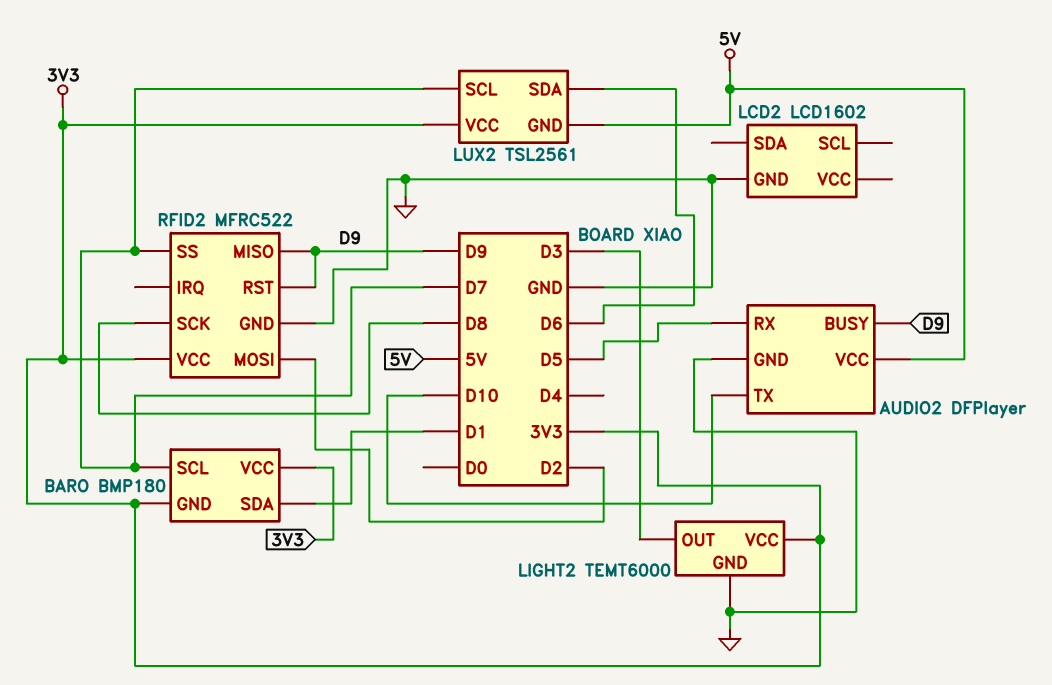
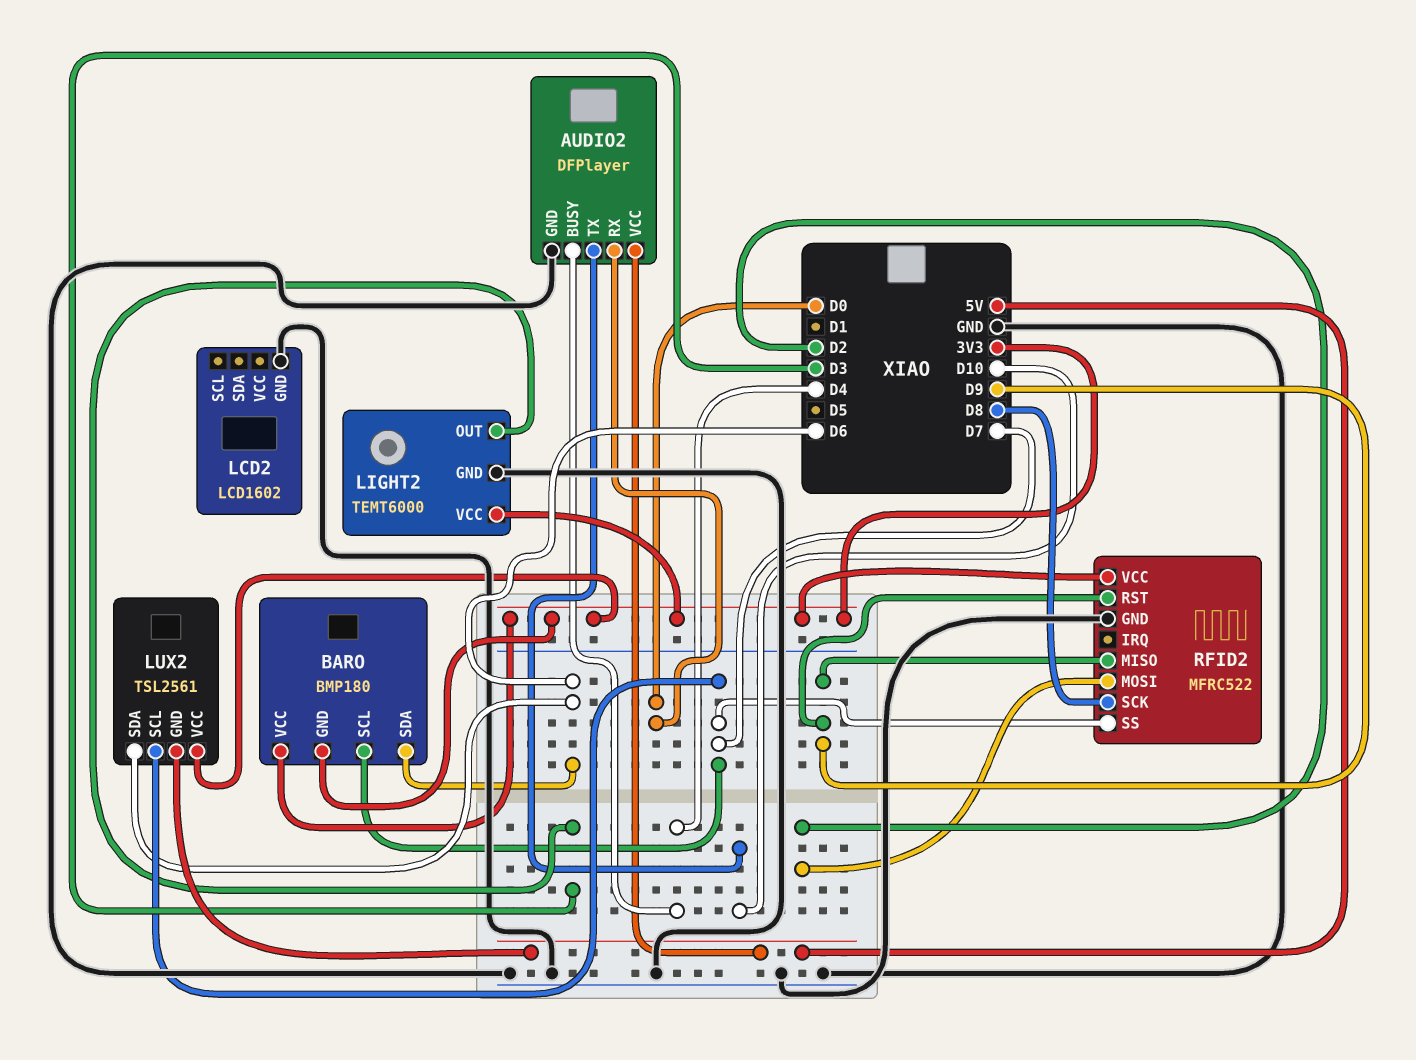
AUDIO2 pin BUSY: D9 -> D4
AUDIO2 pin RX: D5 -> D0
BARO pin SDA: D1 -> D6

